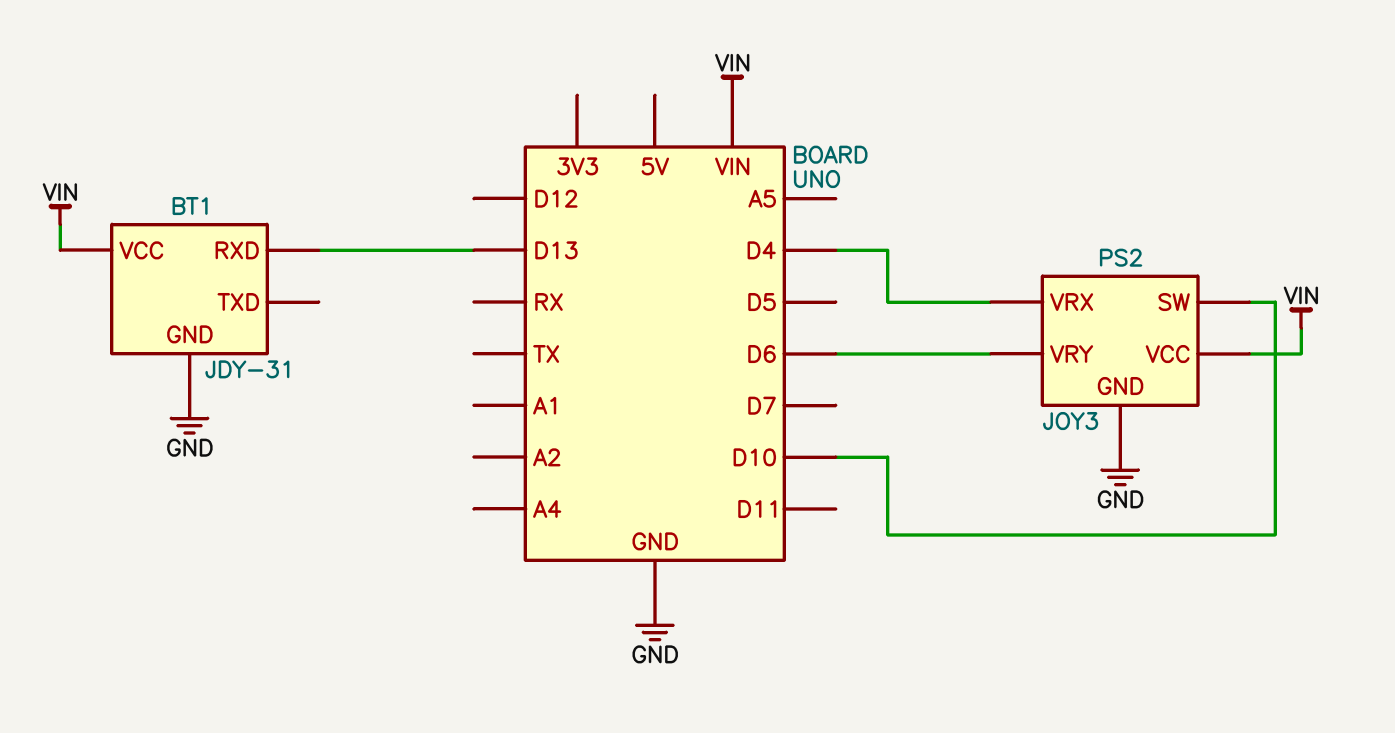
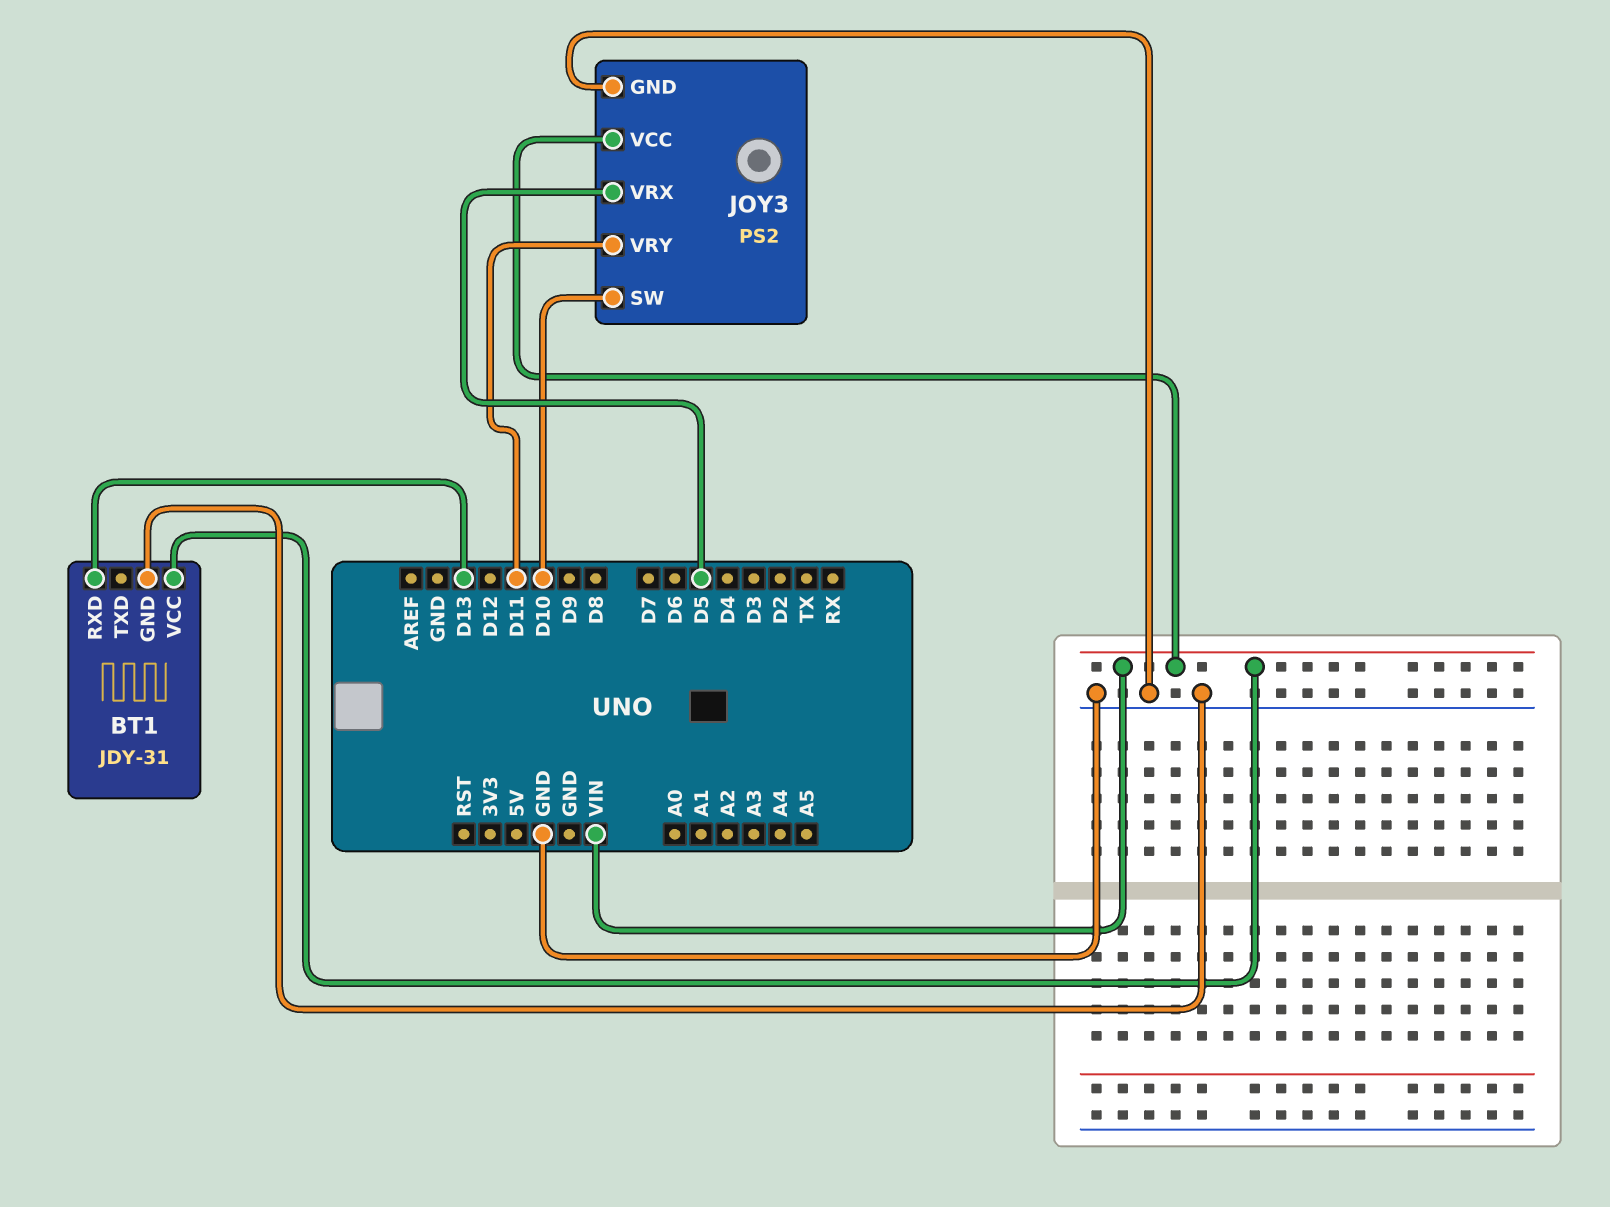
JOY3 pin VRX: D4 -> D5
JOY3 pin VRY: D6 -> D11

